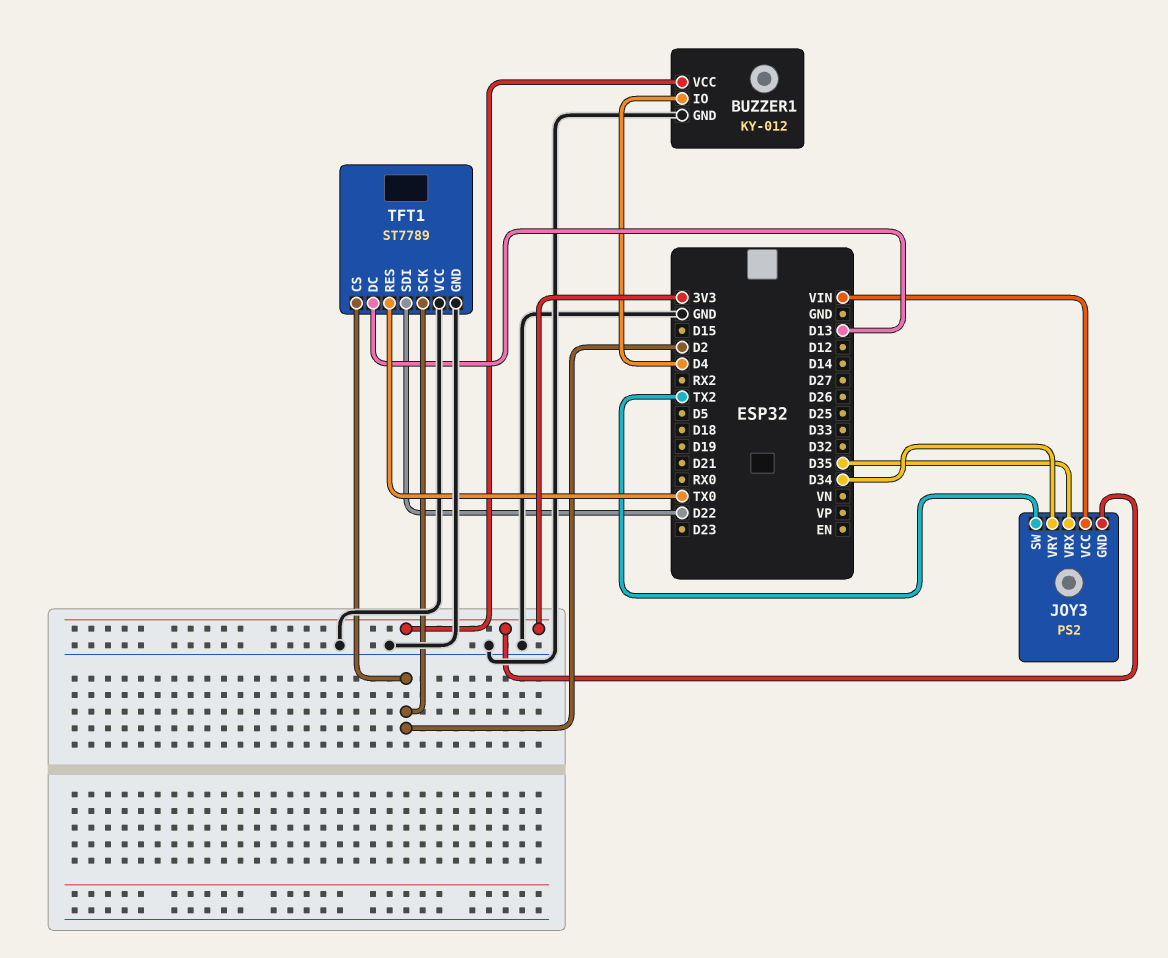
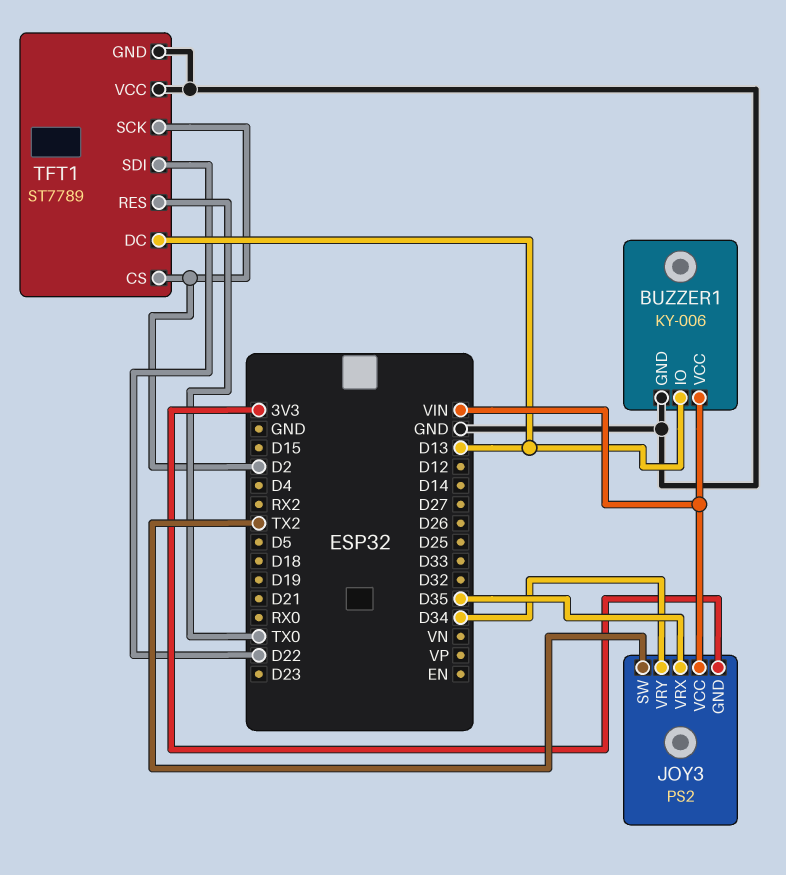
BUZZER1: KY-012 -> KY-006
BUZZER1 pin IO: D4 -> D13
BUZZER1 pin VCC: 3V3 -> VIN

